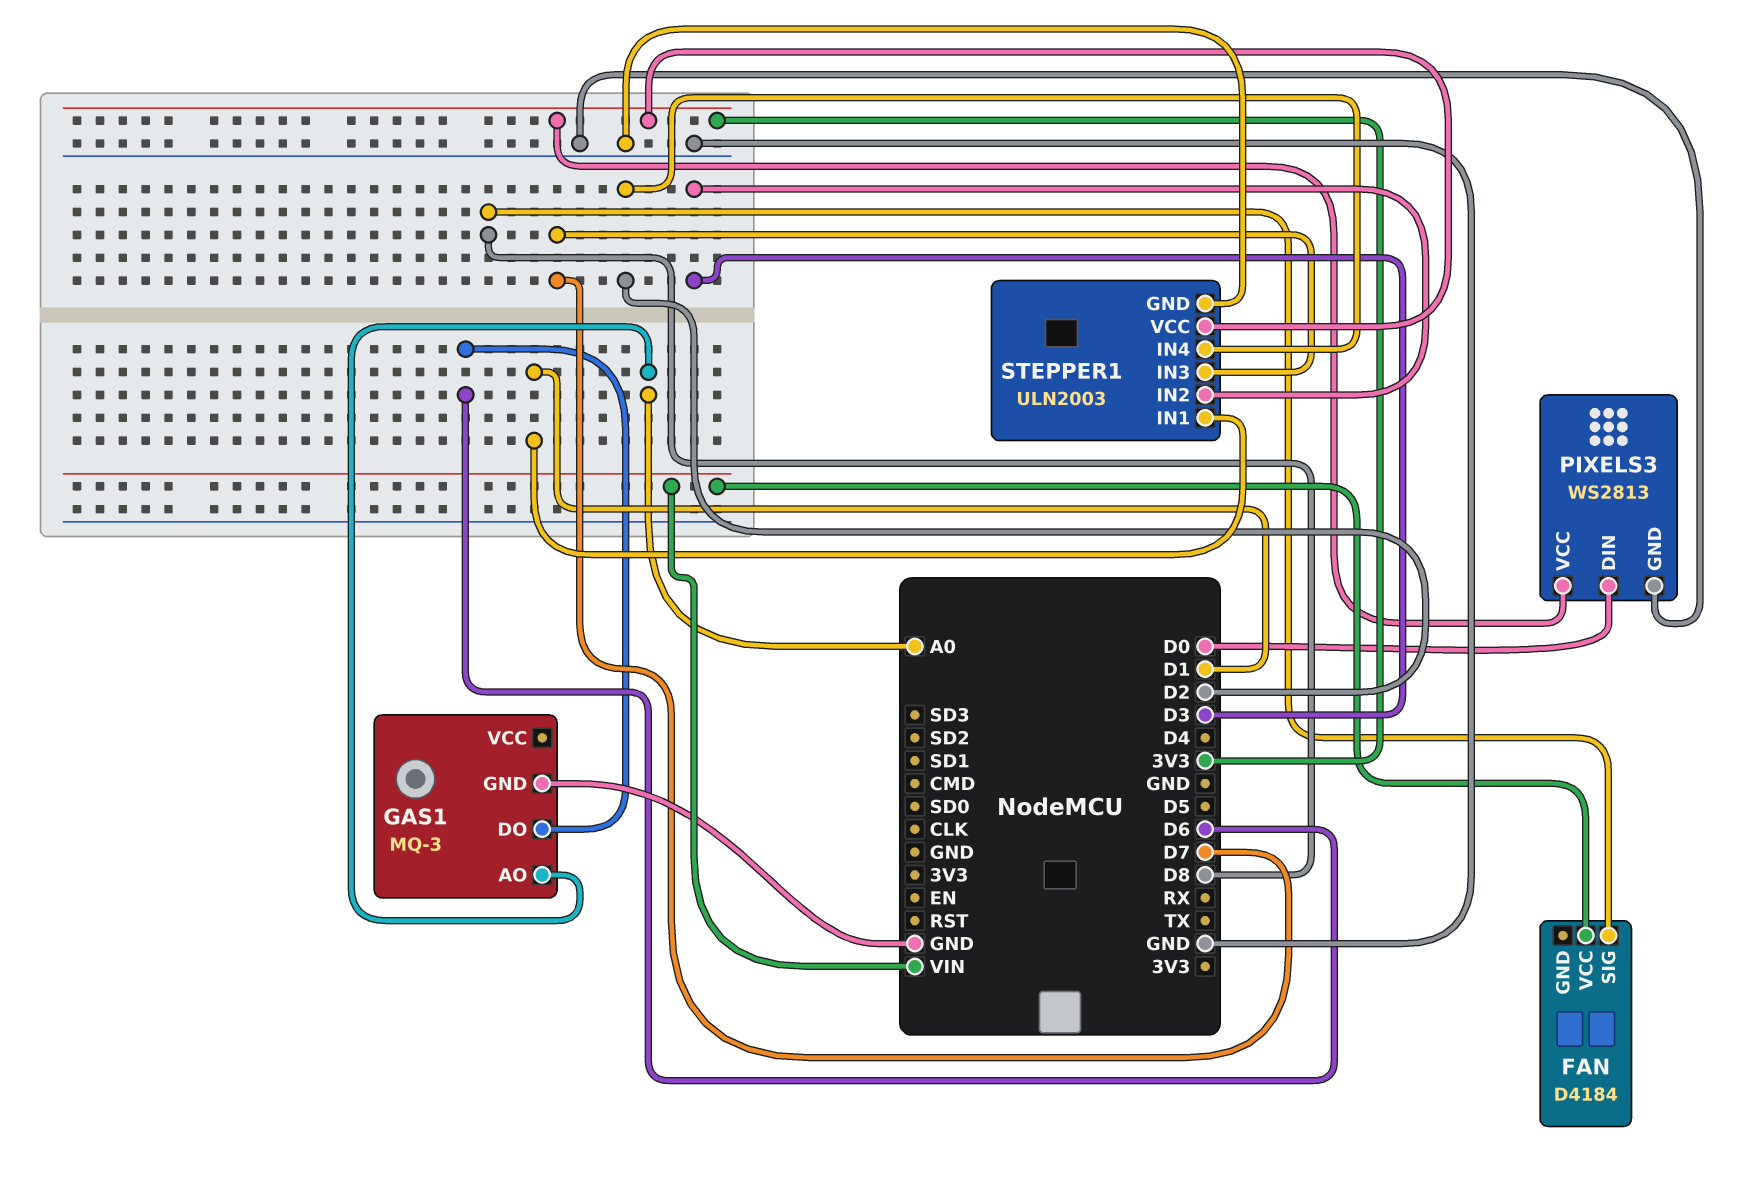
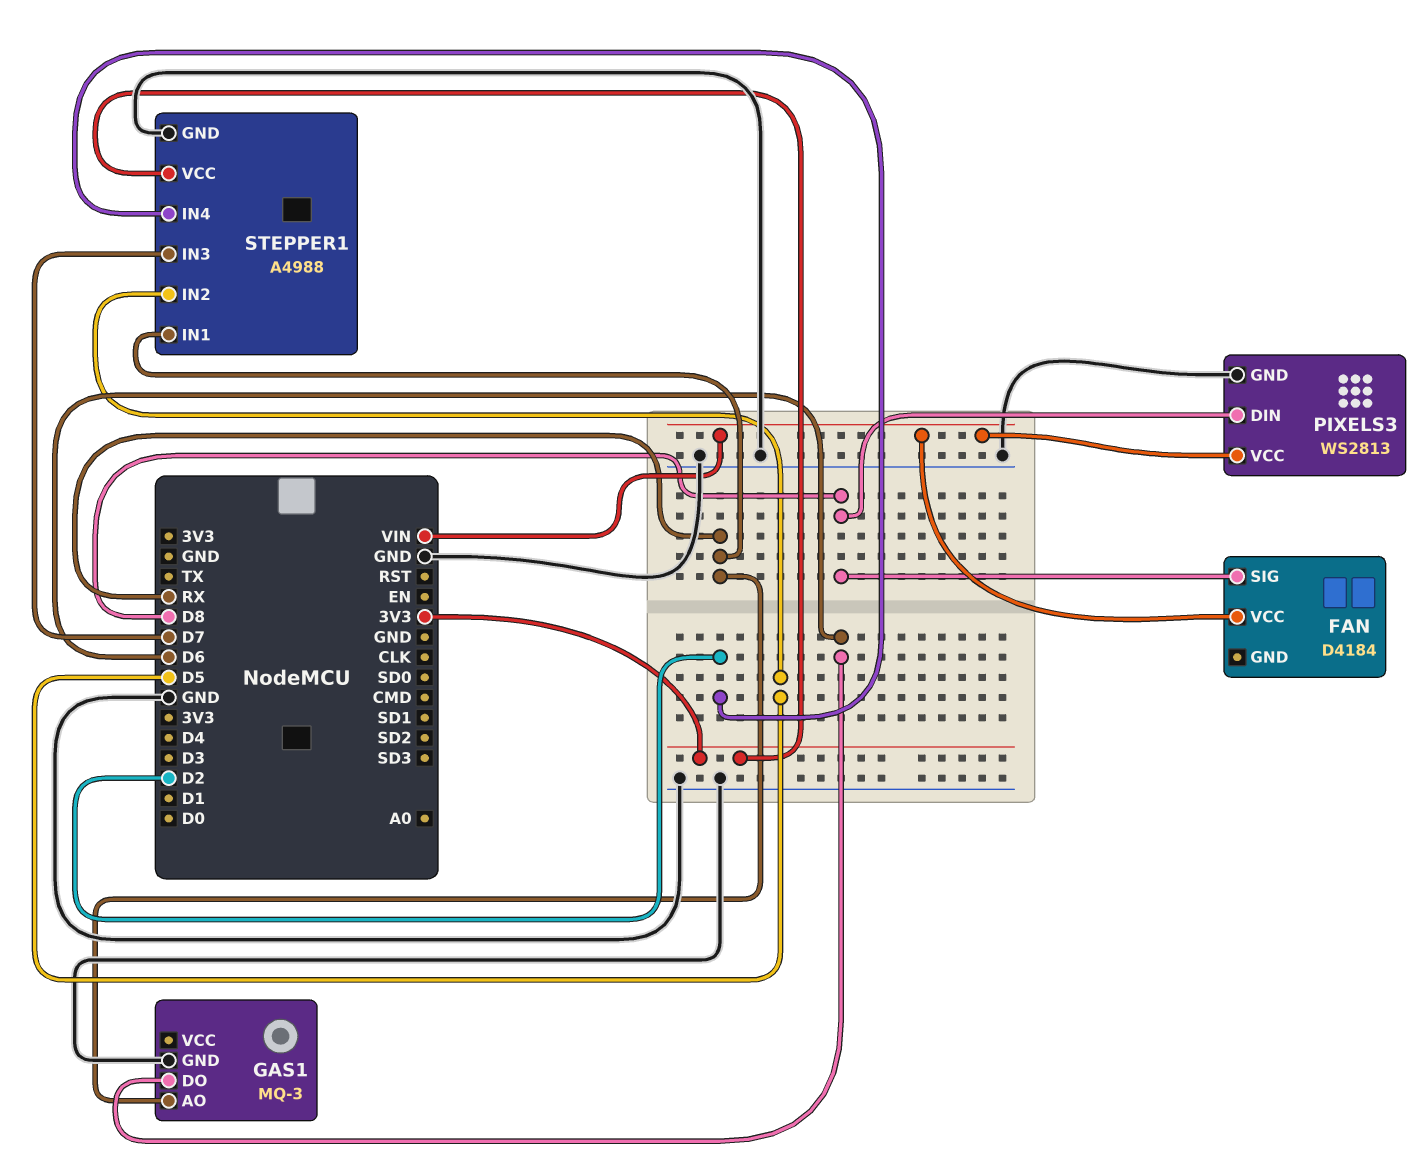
GAS1 pin AO: A0 -> RX
PIXELS3 pin DIN: D0 -> D8
PIXELS3 pin VCC: 3V3 -> VIN
STEPPER1: ULN2003 -> A4988
STEPPER1 pin IN1: D1 -> RX
STEPPER1 pin IN2: D3 -> D5

